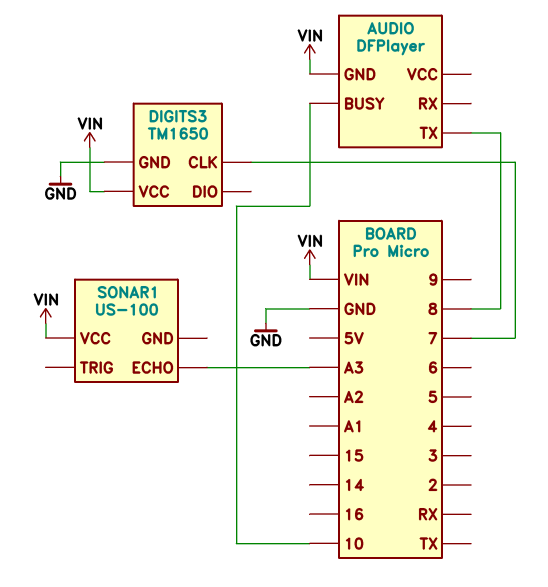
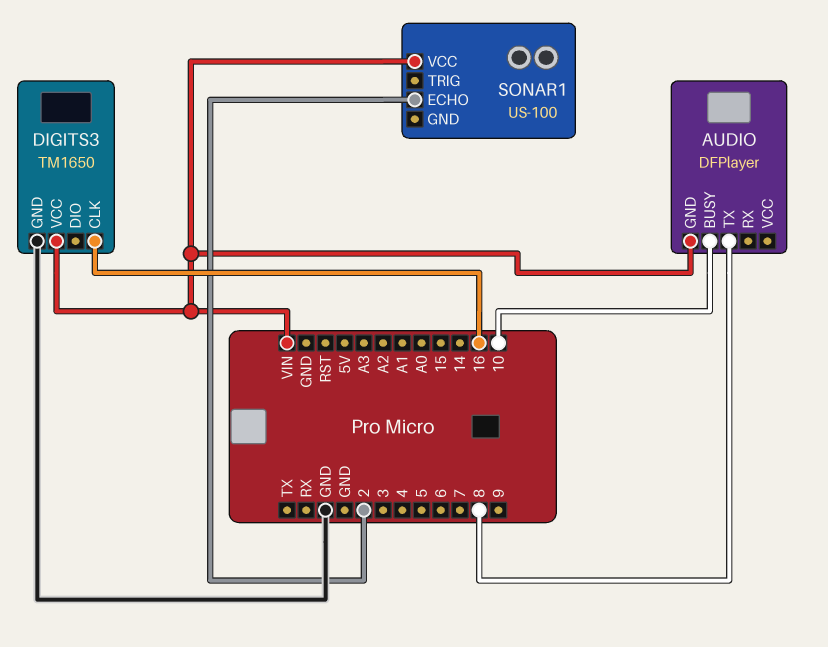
DIGITS3 pin CLK: 7 -> 16
SONAR1 pin ECHO: A3 -> 2

